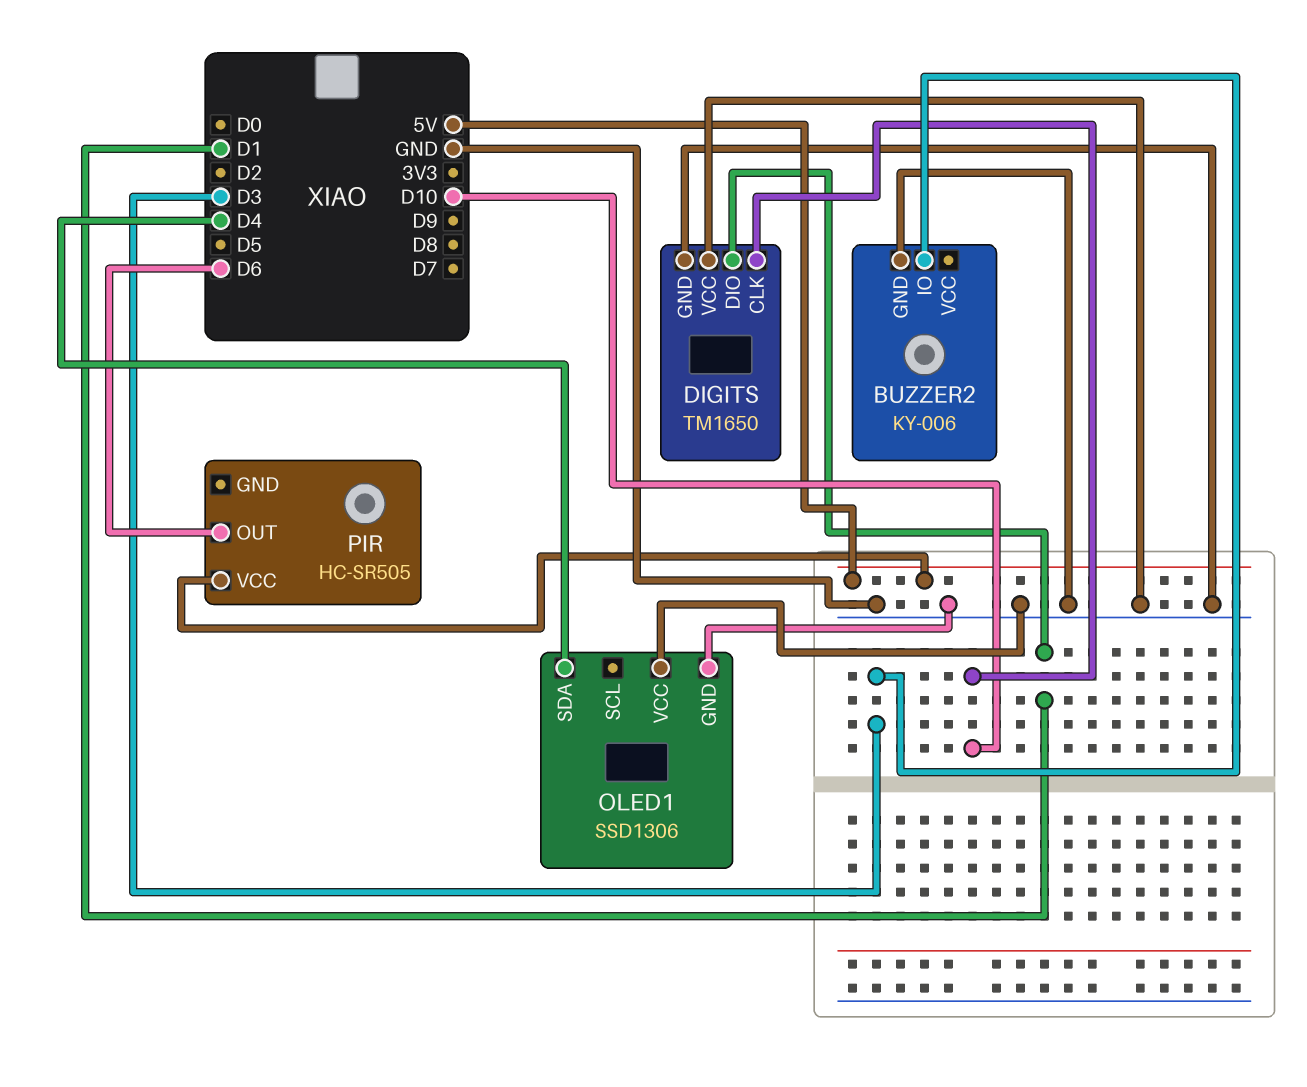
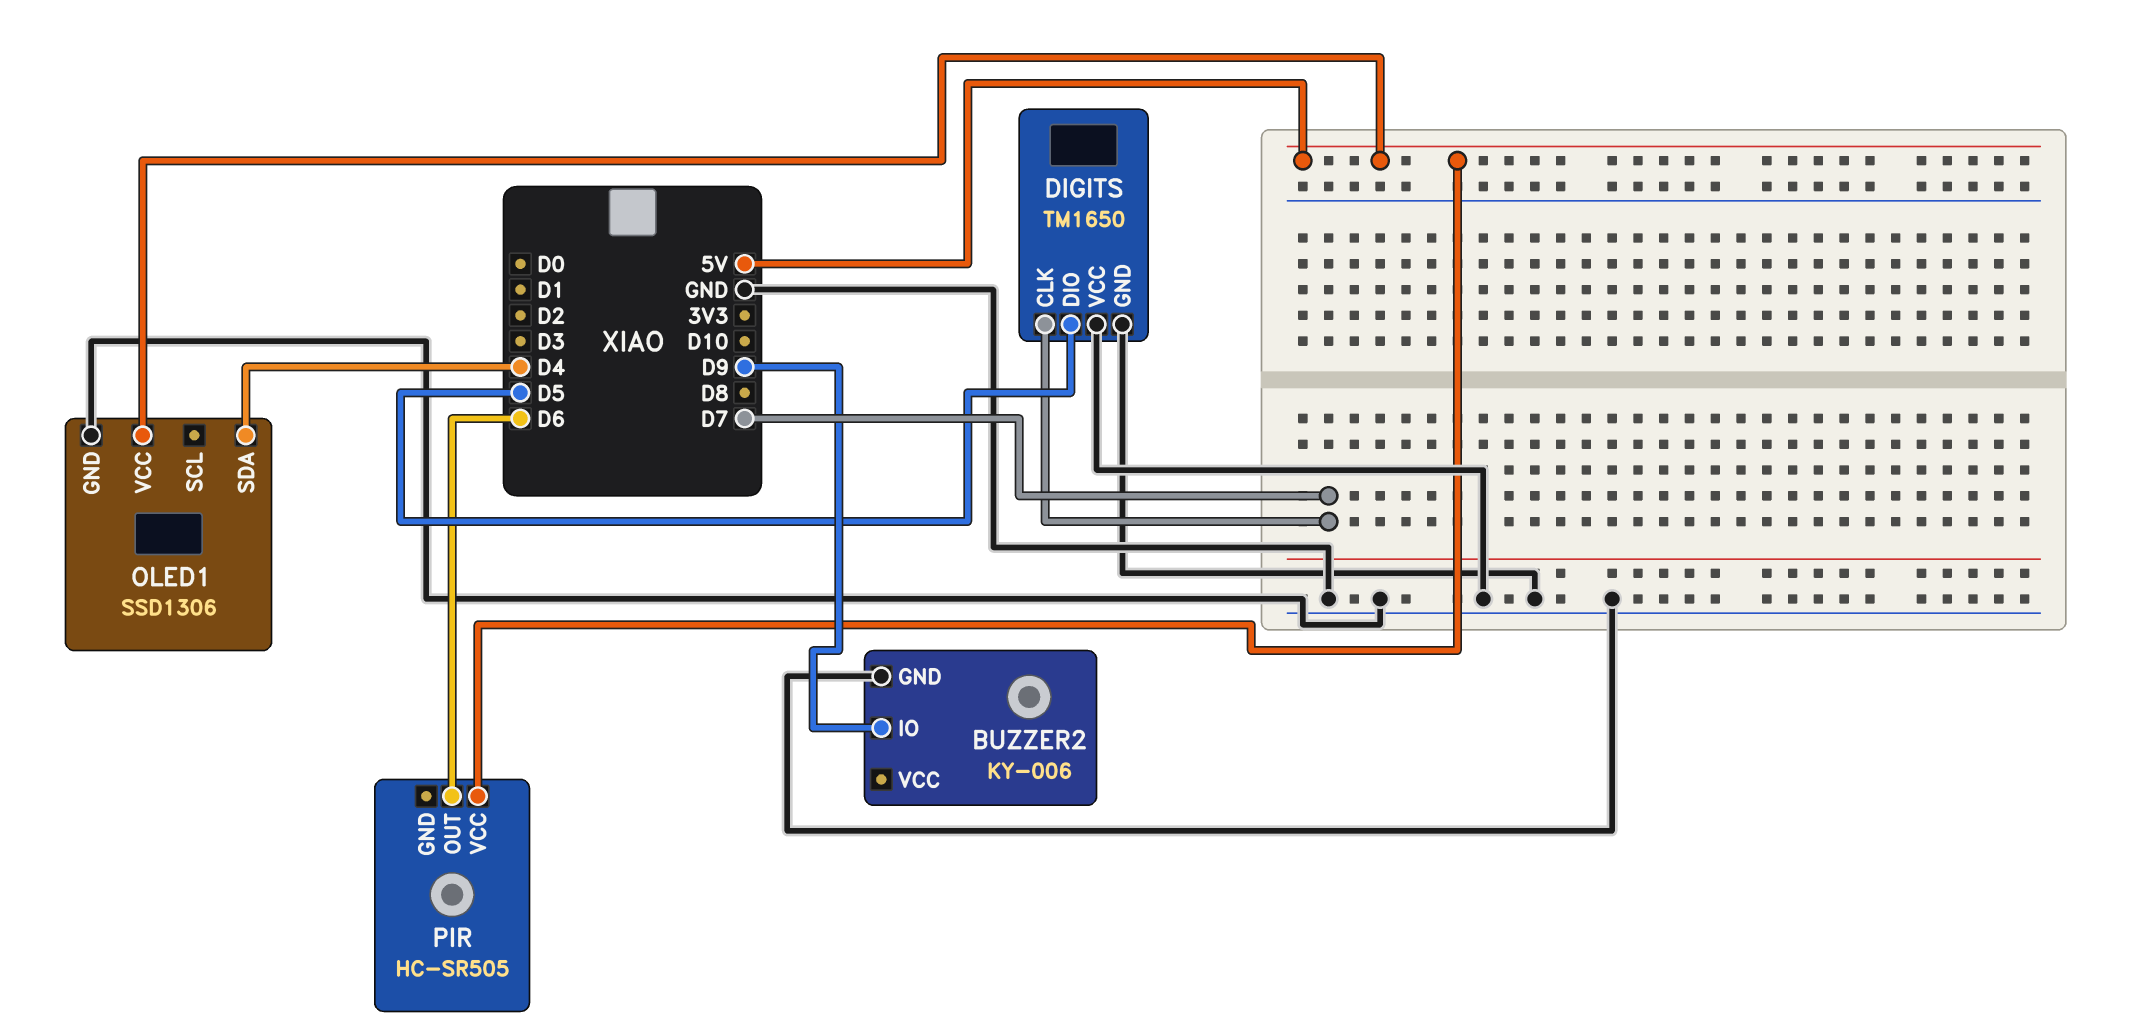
BUZZER2 pin IO: D3 -> D9
DIGITS pin CLK: D10 -> D7
DIGITS pin DIO: D1 -> D5
OLED1 pin VCC: GND -> 5V

